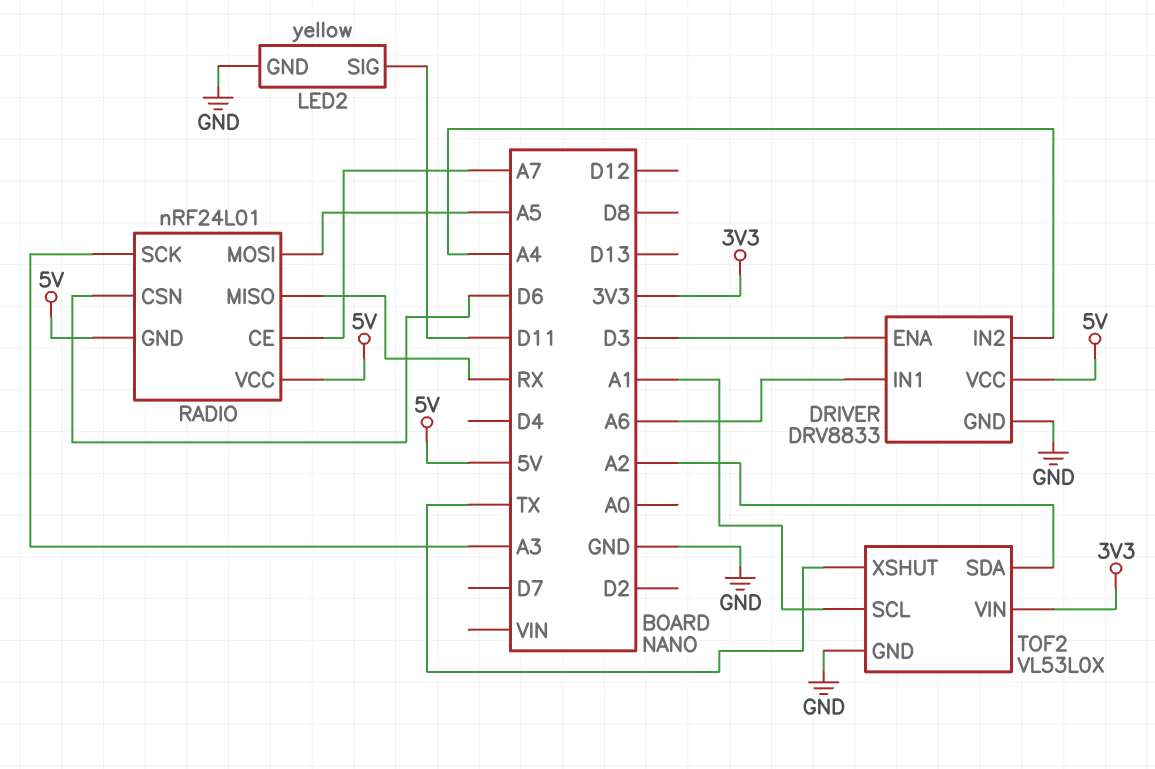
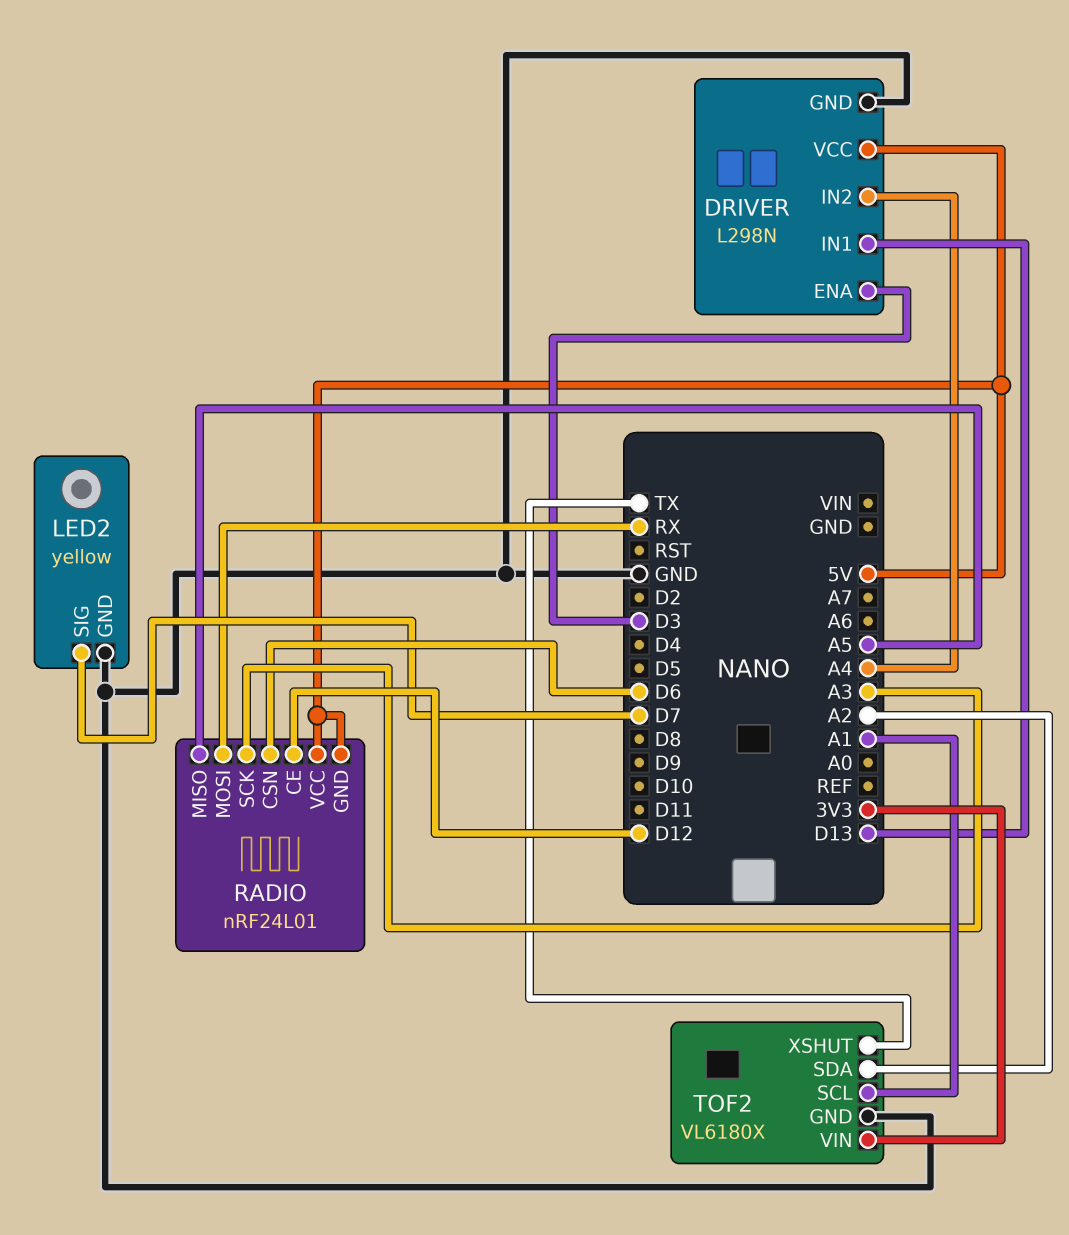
DRIVER: DRV8833 -> L298N
DRIVER pin IN1: A6 -> D13
LED2 pin SIG: D11 -> D7
RADIO pin CE: A7 -> D12
RADIO pin MISO: RX -> A5
RADIO pin MOSI: A5 -> RX
TOF2: VL53L0X -> VL6180X

